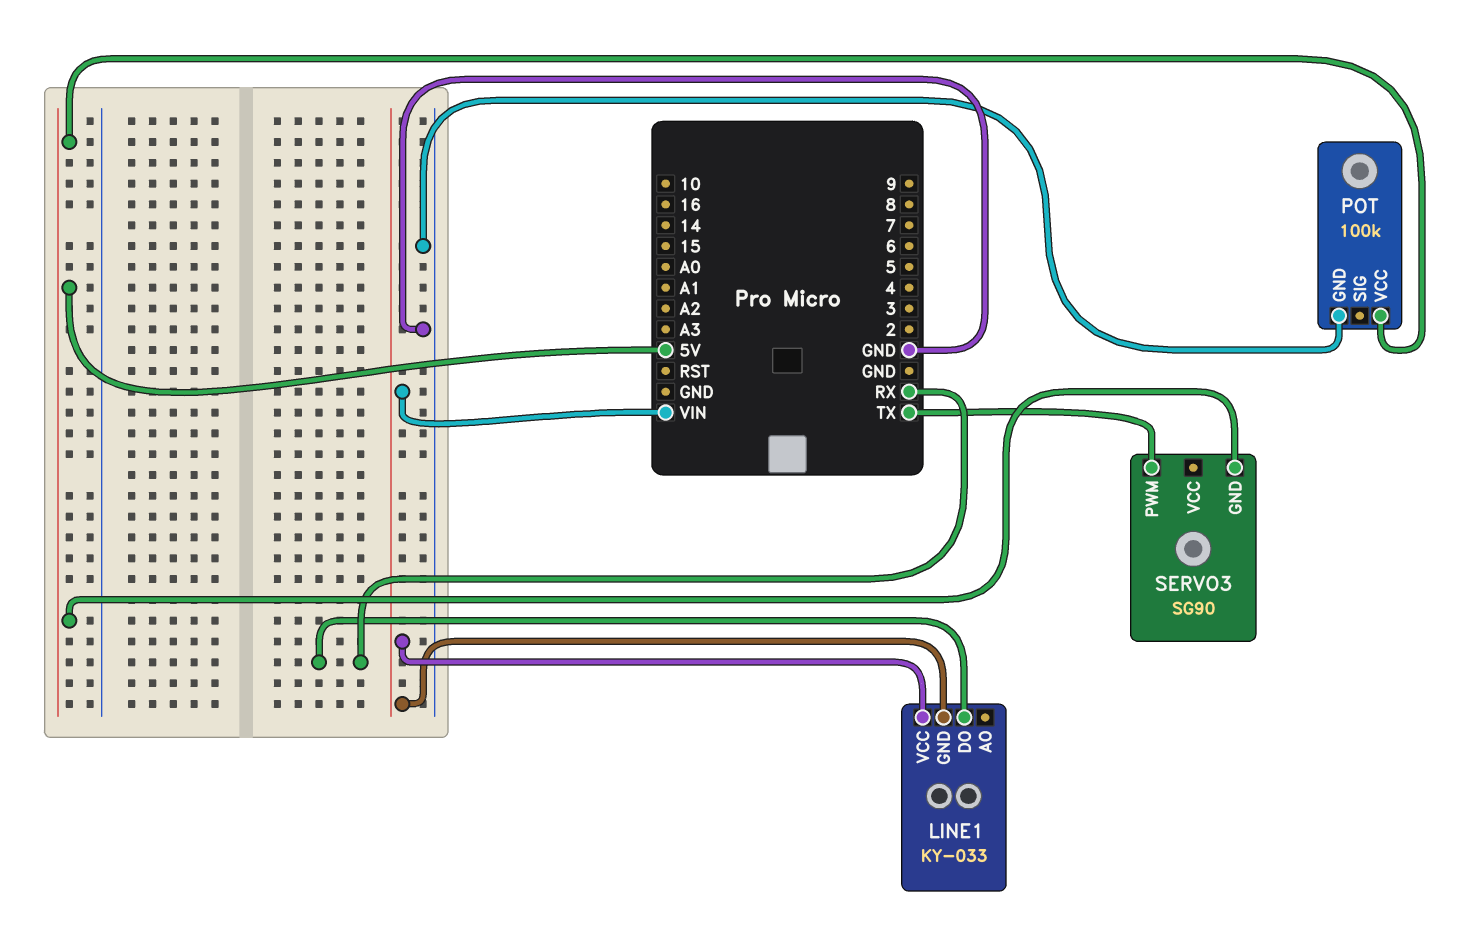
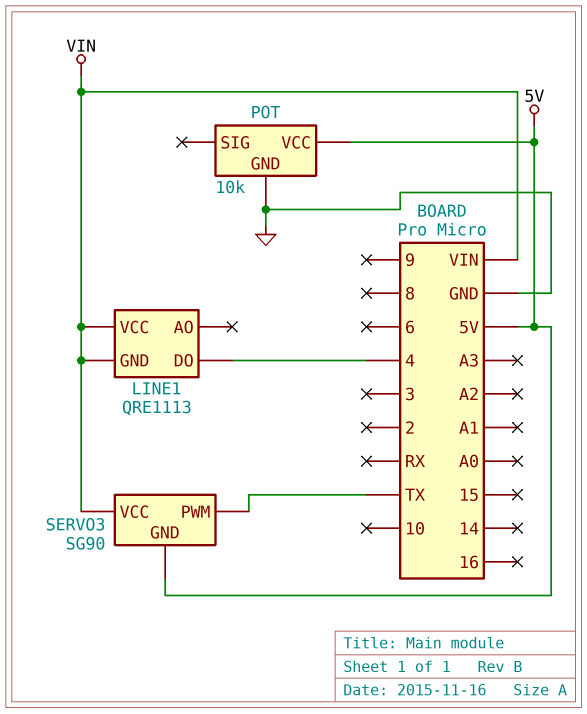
LINE1: KY-033 -> QRE1113
LINE1 pin DO: RX -> 4
POT: 100k -> 10k
SERVO3 pin VCC: none -> VIN

